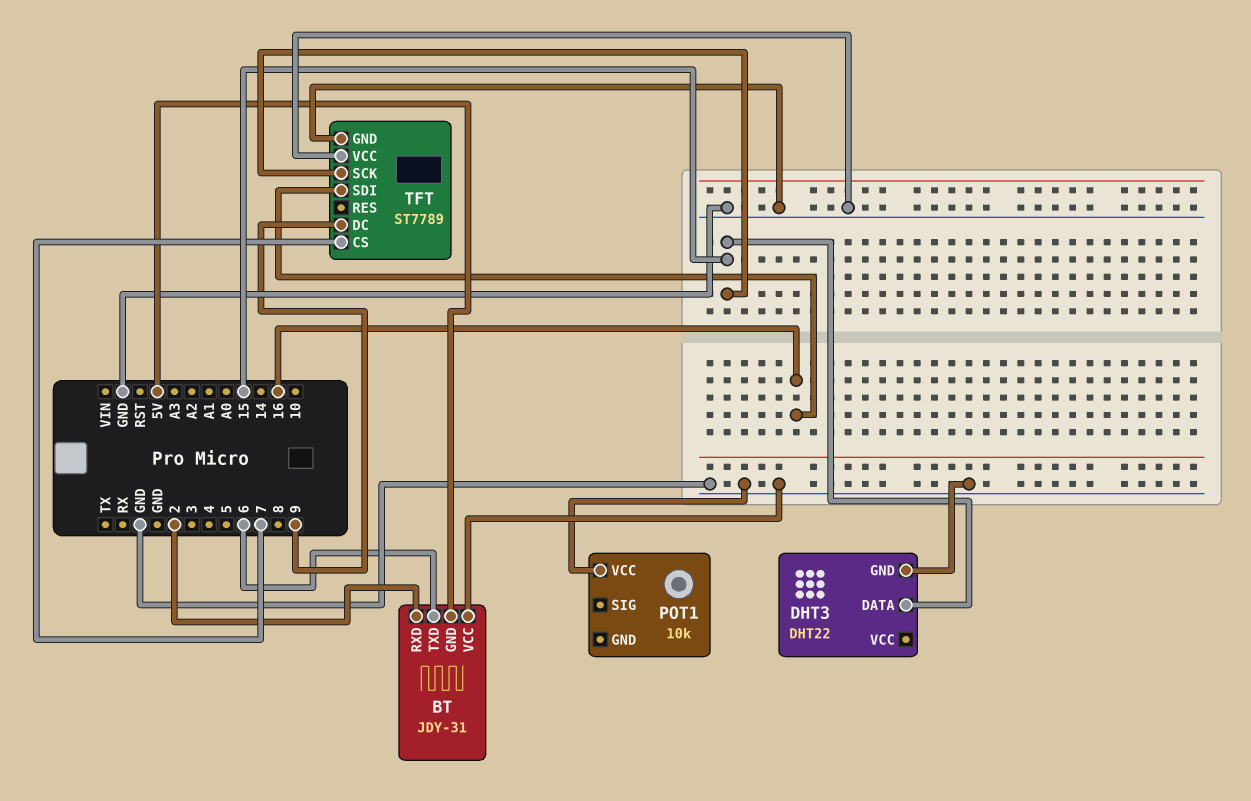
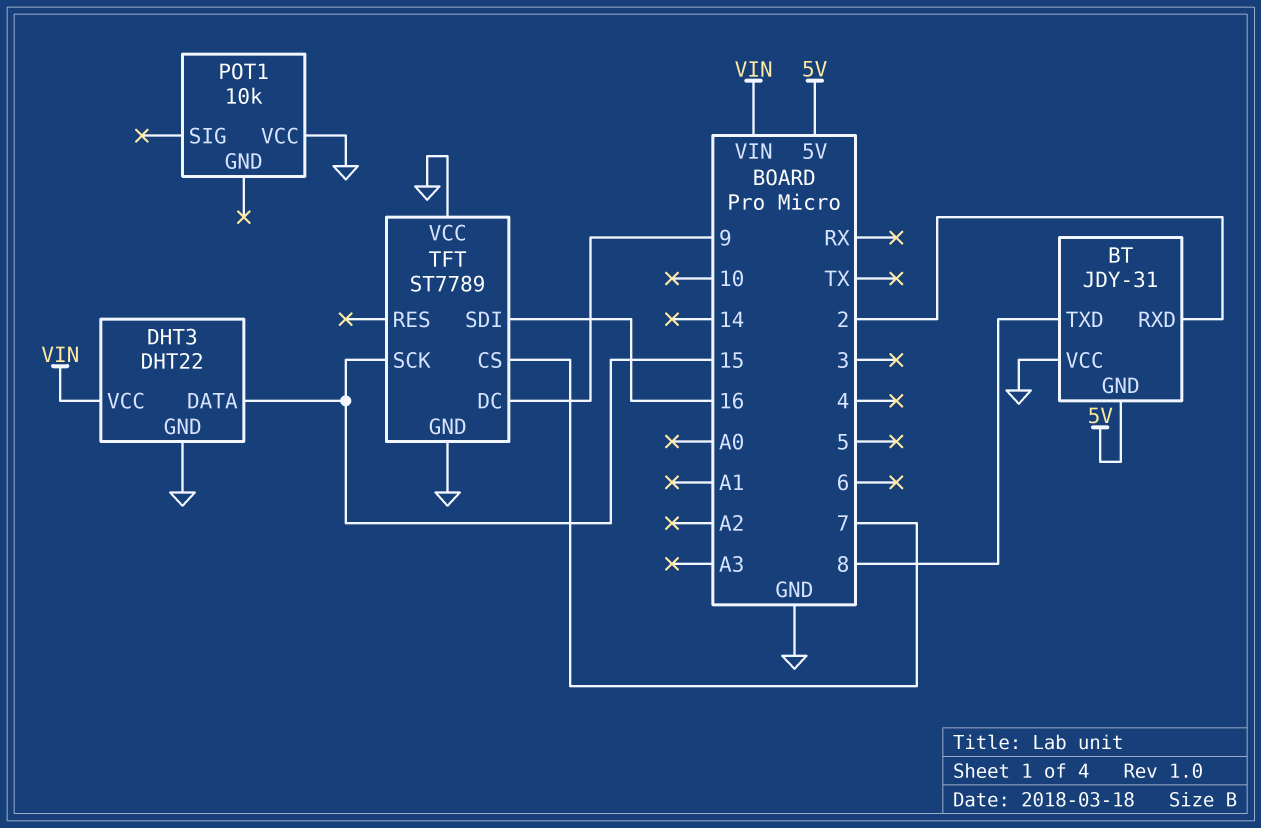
BT pin TXD: 6 -> 8
DHT3 pin VCC: none -> VIN

